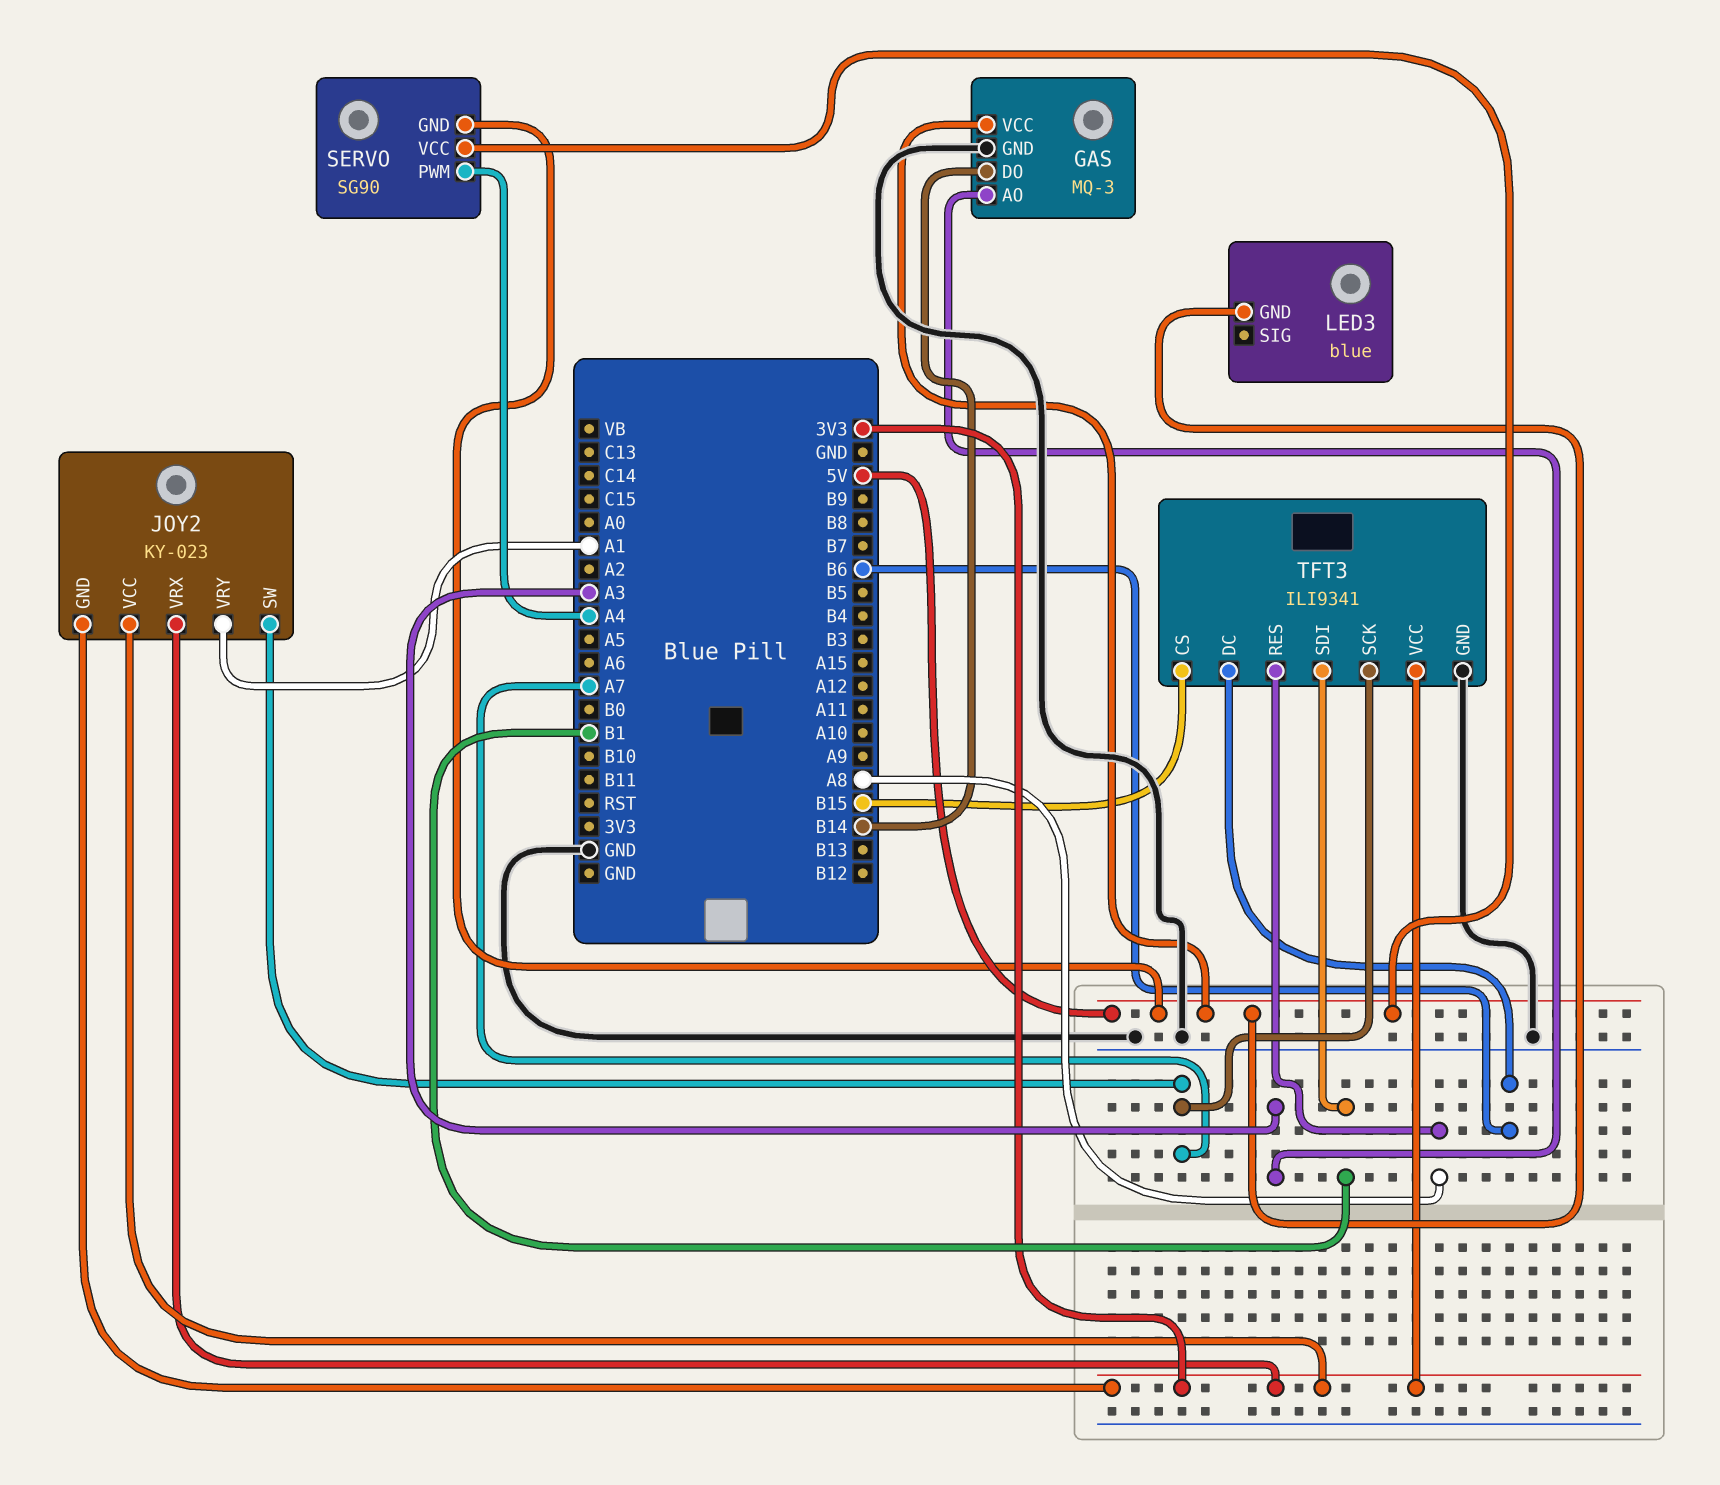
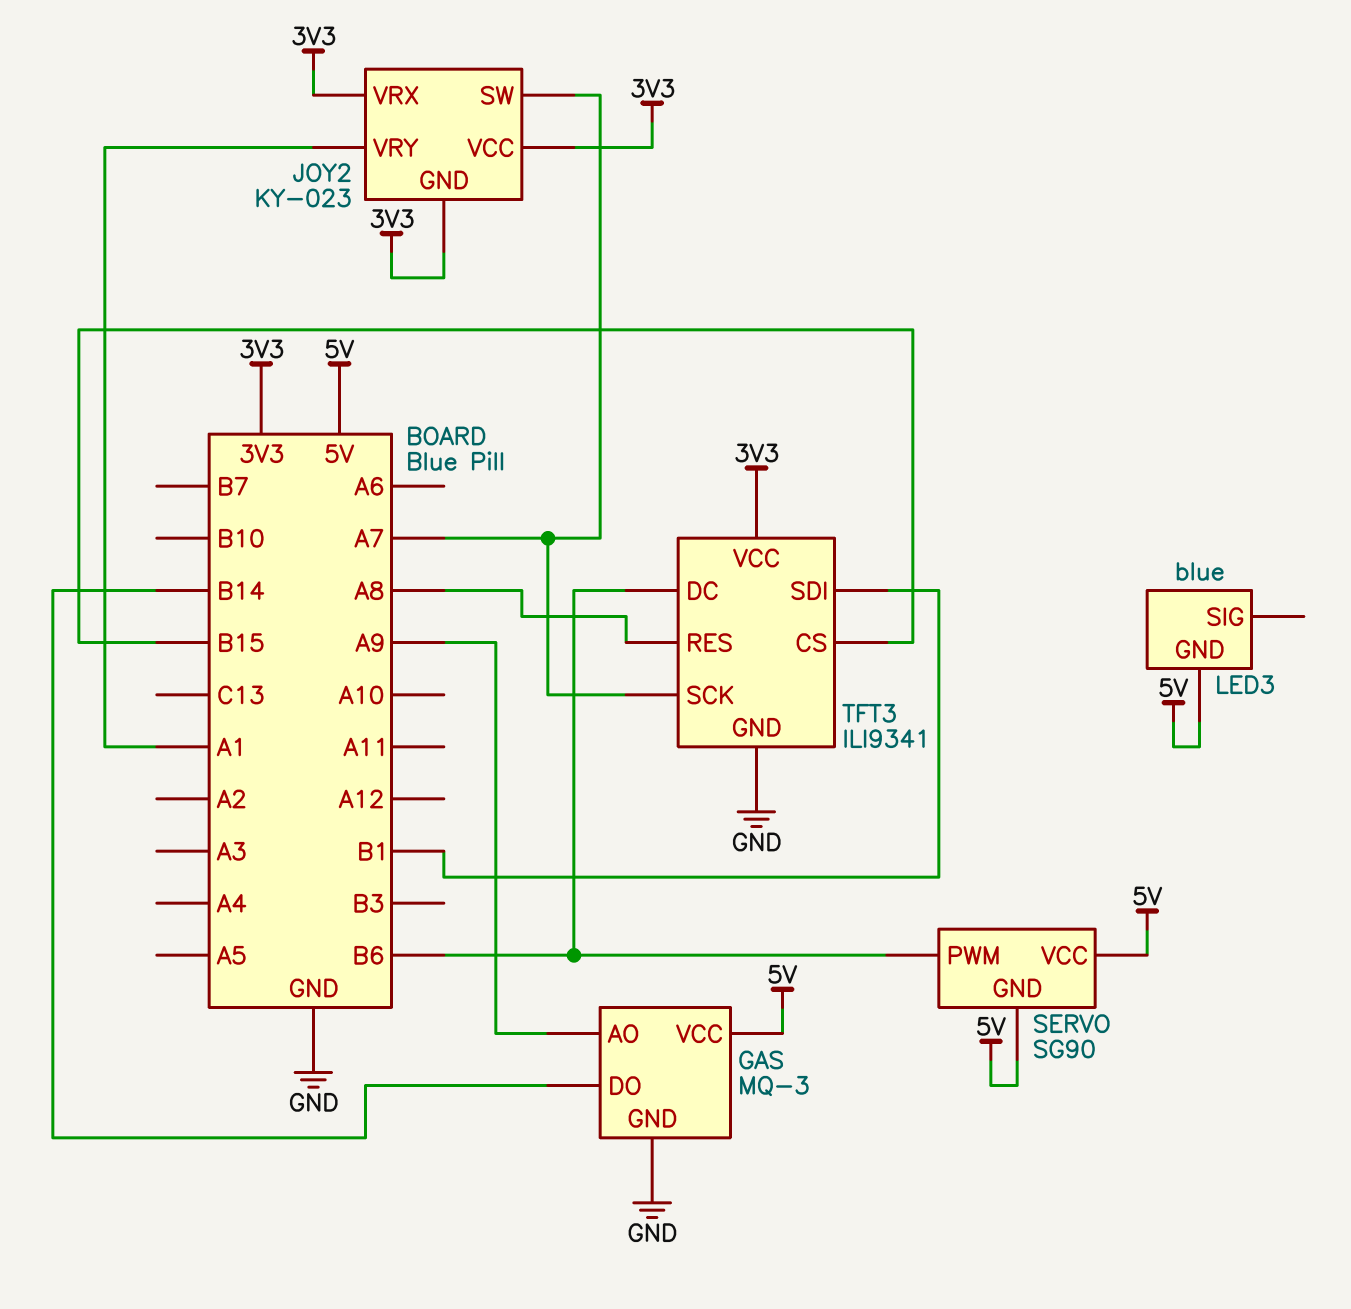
GAS pin AO: A3 -> A9
SERVO pin PWM: A4 -> B6

